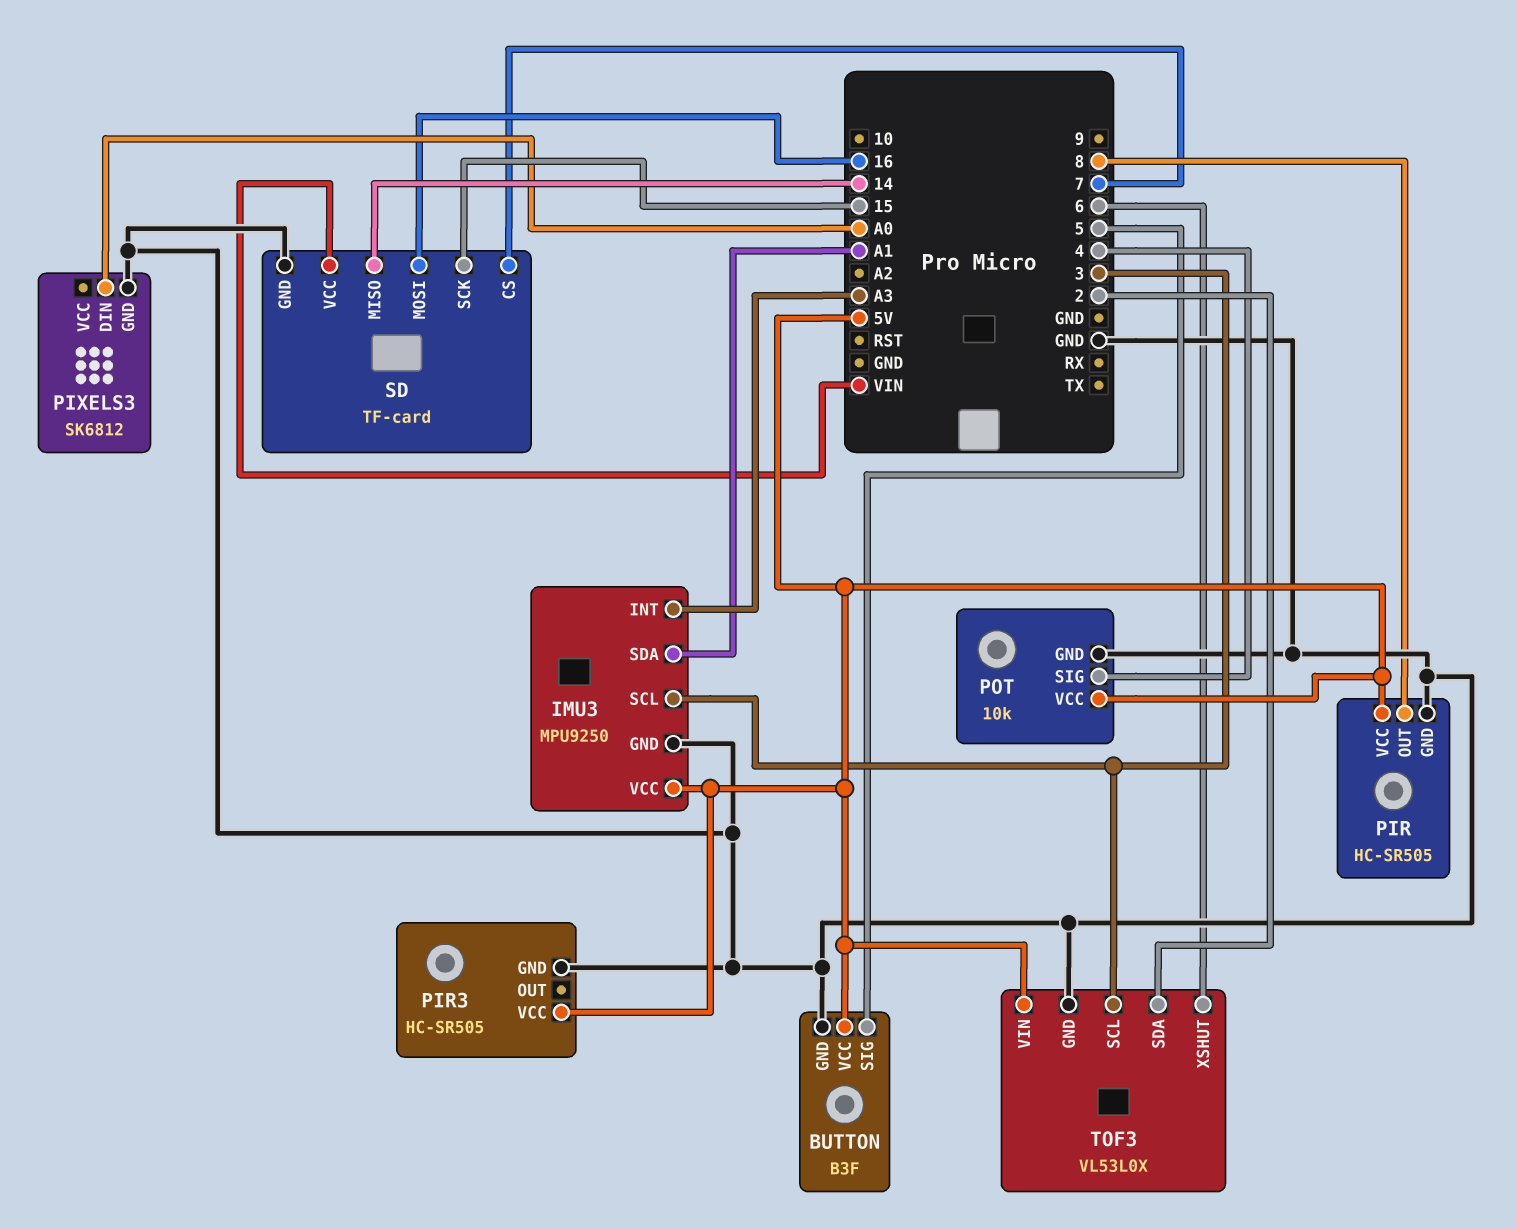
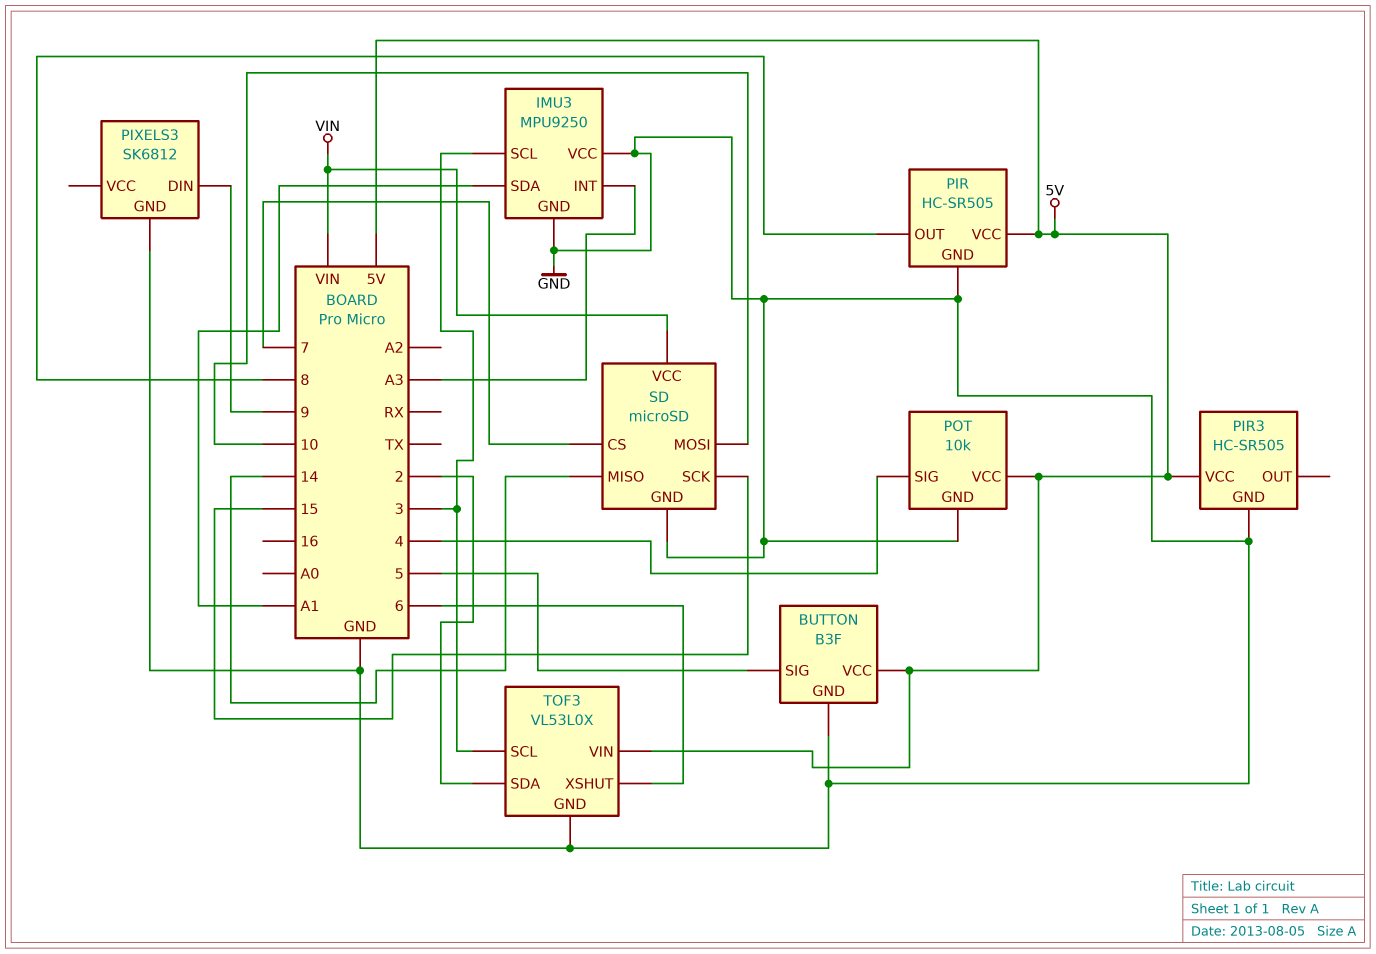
IMU3 pin VCC: 5V -> GND
PIXELS3 pin DIN: A0 -> 9
SD: TF-card -> microSD
SD pin MOSI: 16 -> 10

